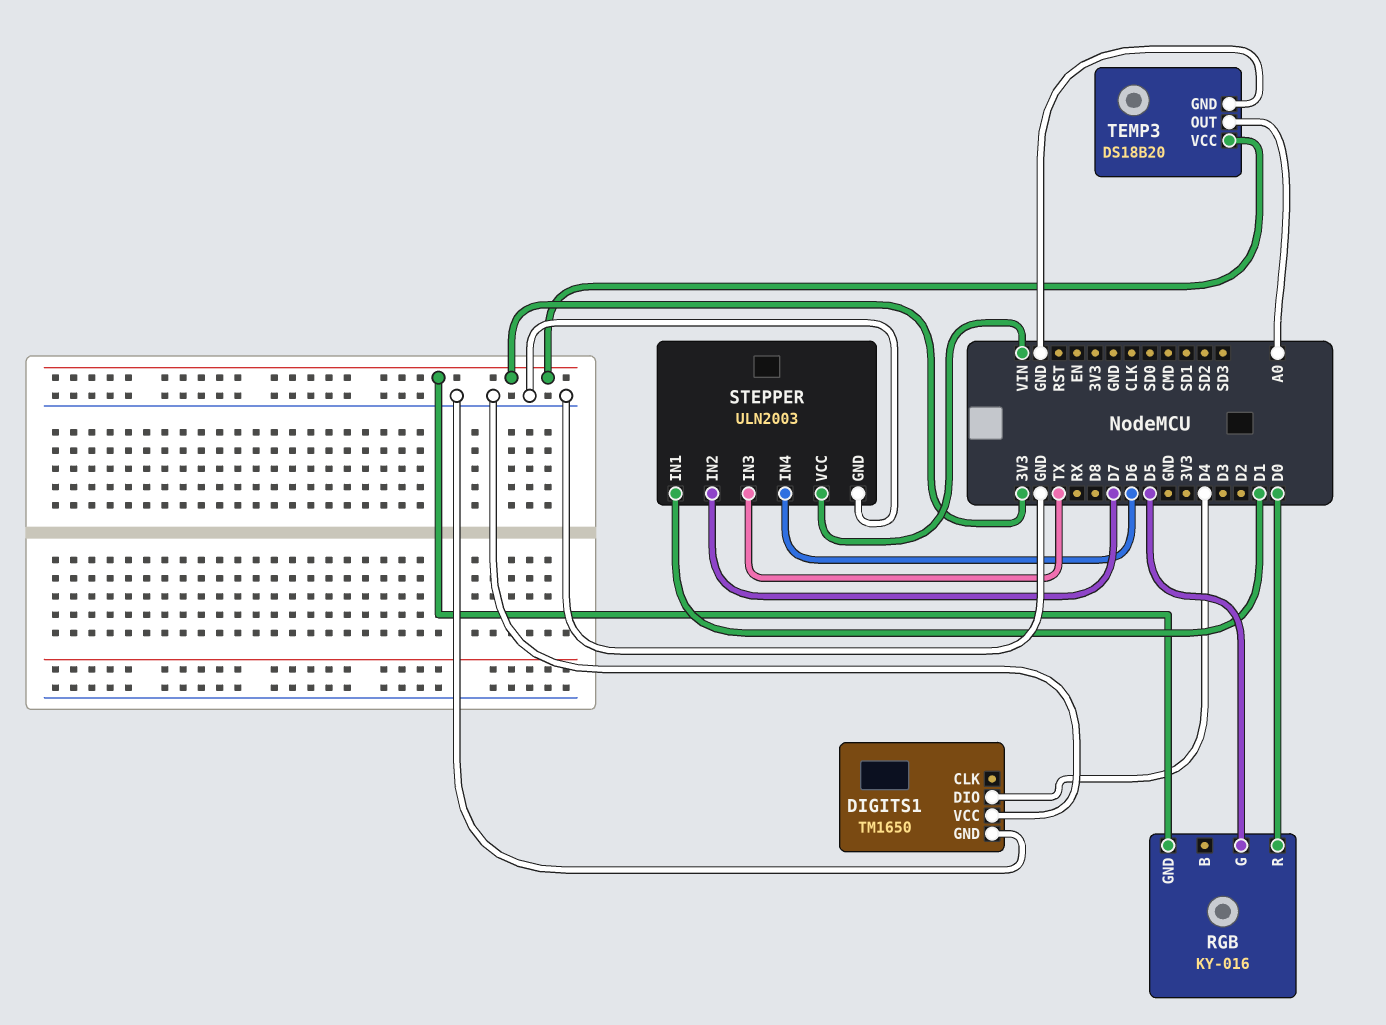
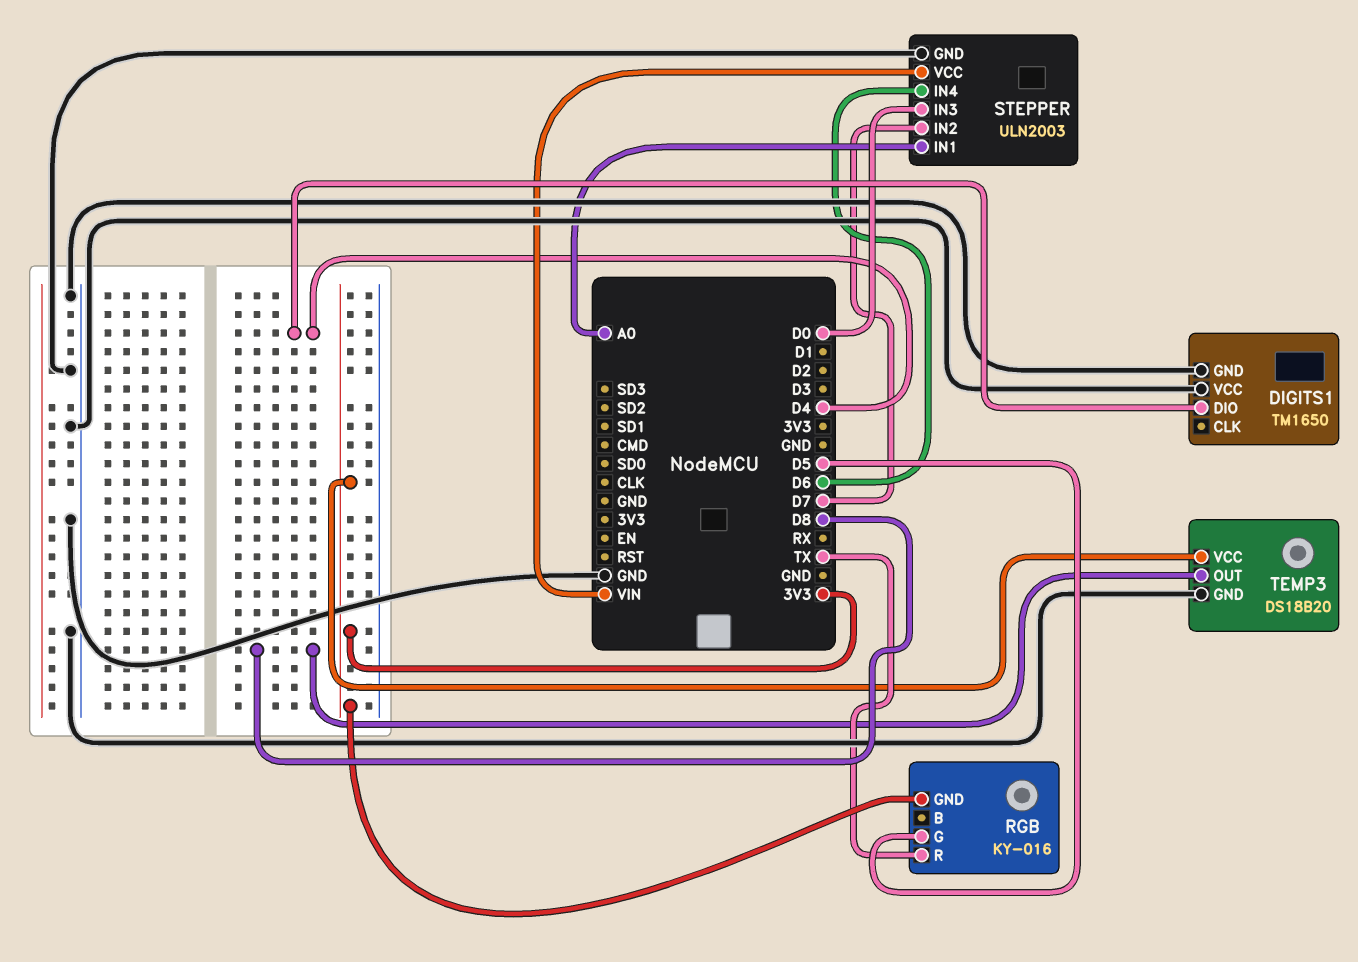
RGB pin R: D0 -> TX
STEPPER pin IN1: D1 -> A0
STEPPER pin IN3: TX -> D0
TEMP3 pin OUT: A0 -> D8

